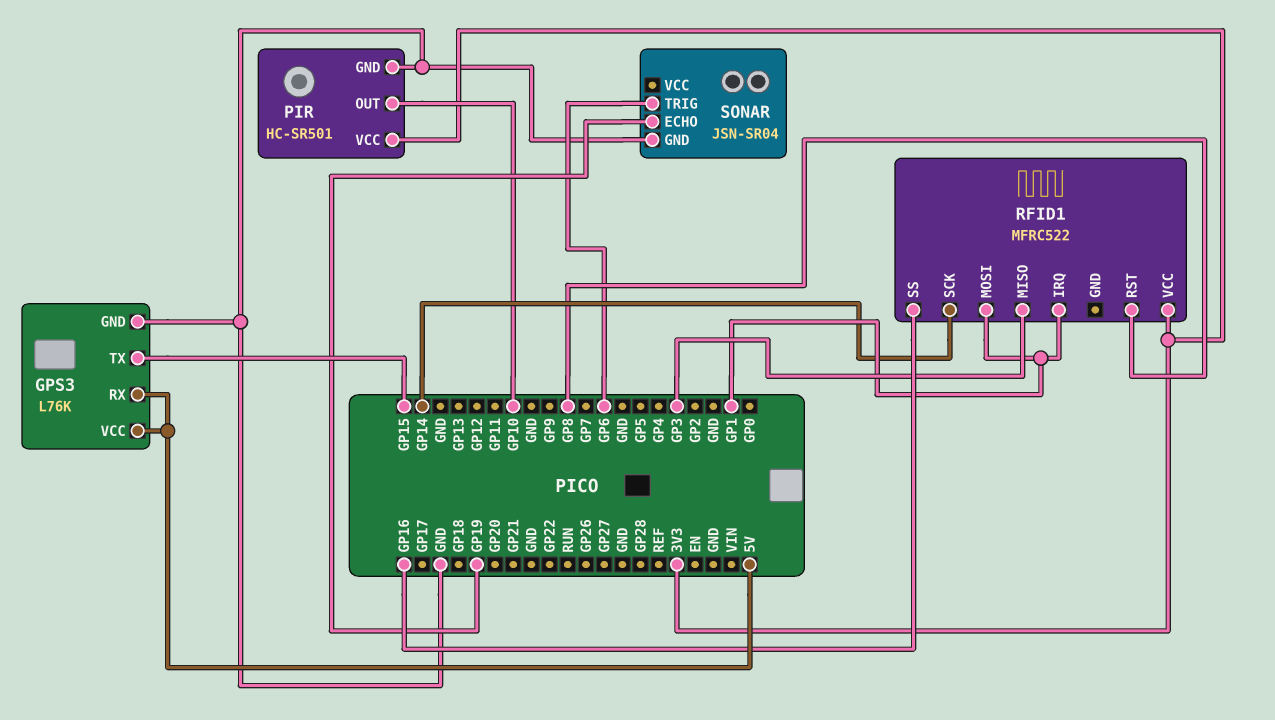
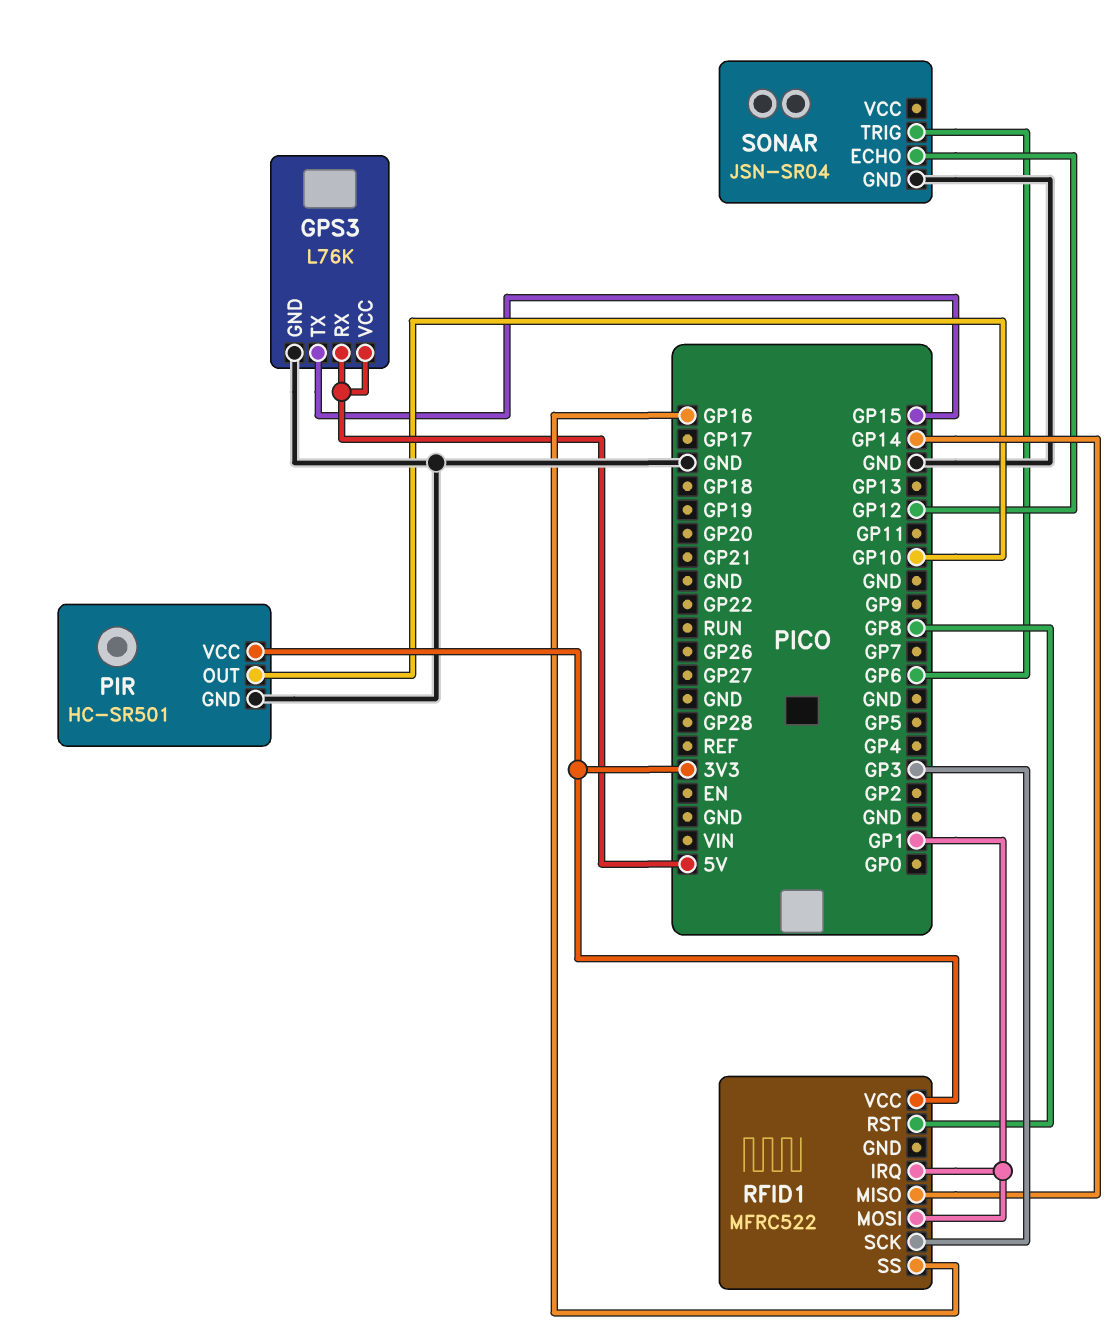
RFID1 pin MISO: GP3 -> GP14
RFID1 pin SCK: GP14 -> GP3
SONAR pin ECHO: GP19 -> GP12

